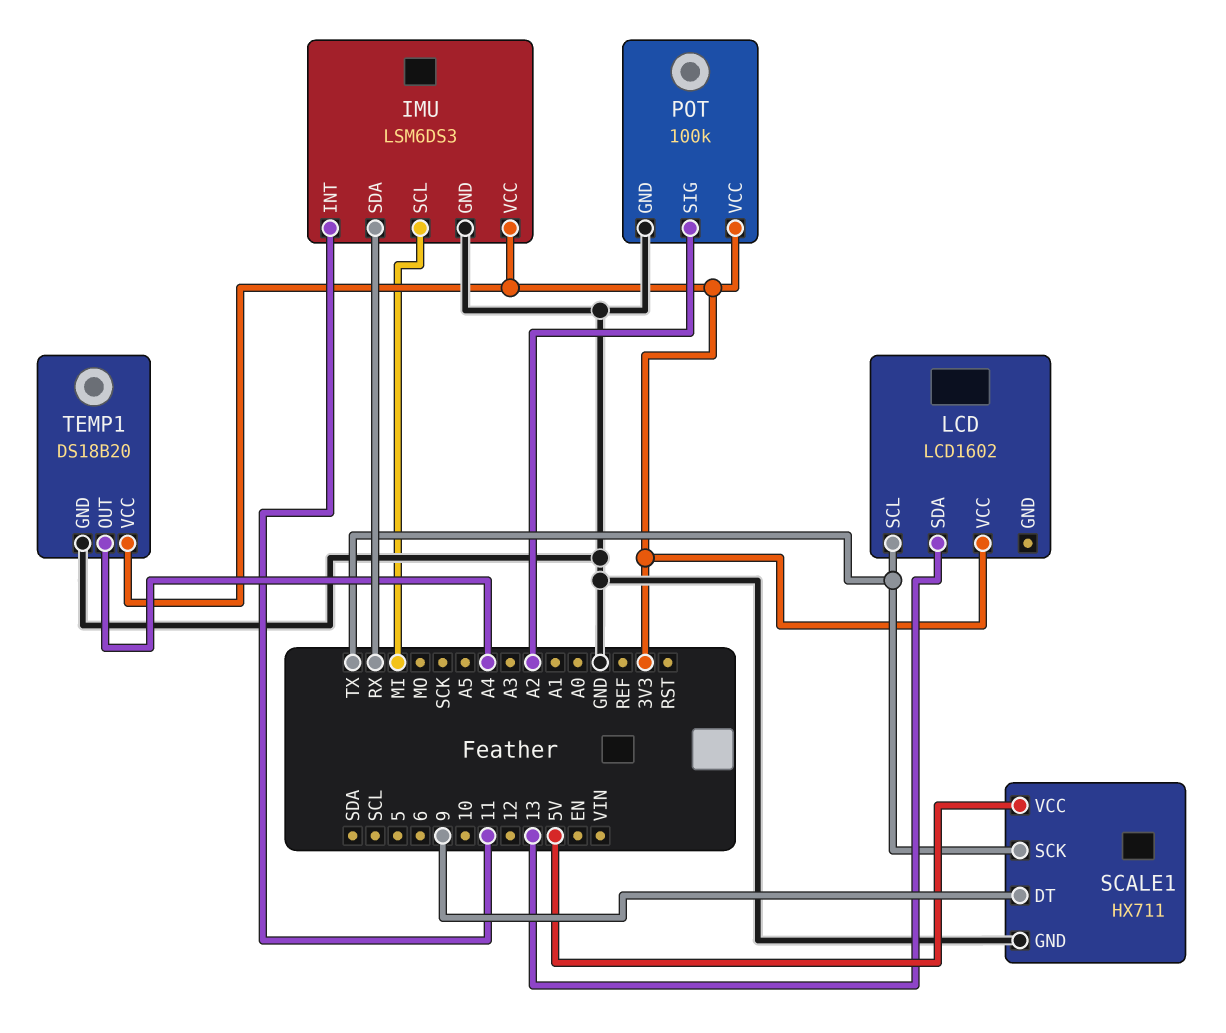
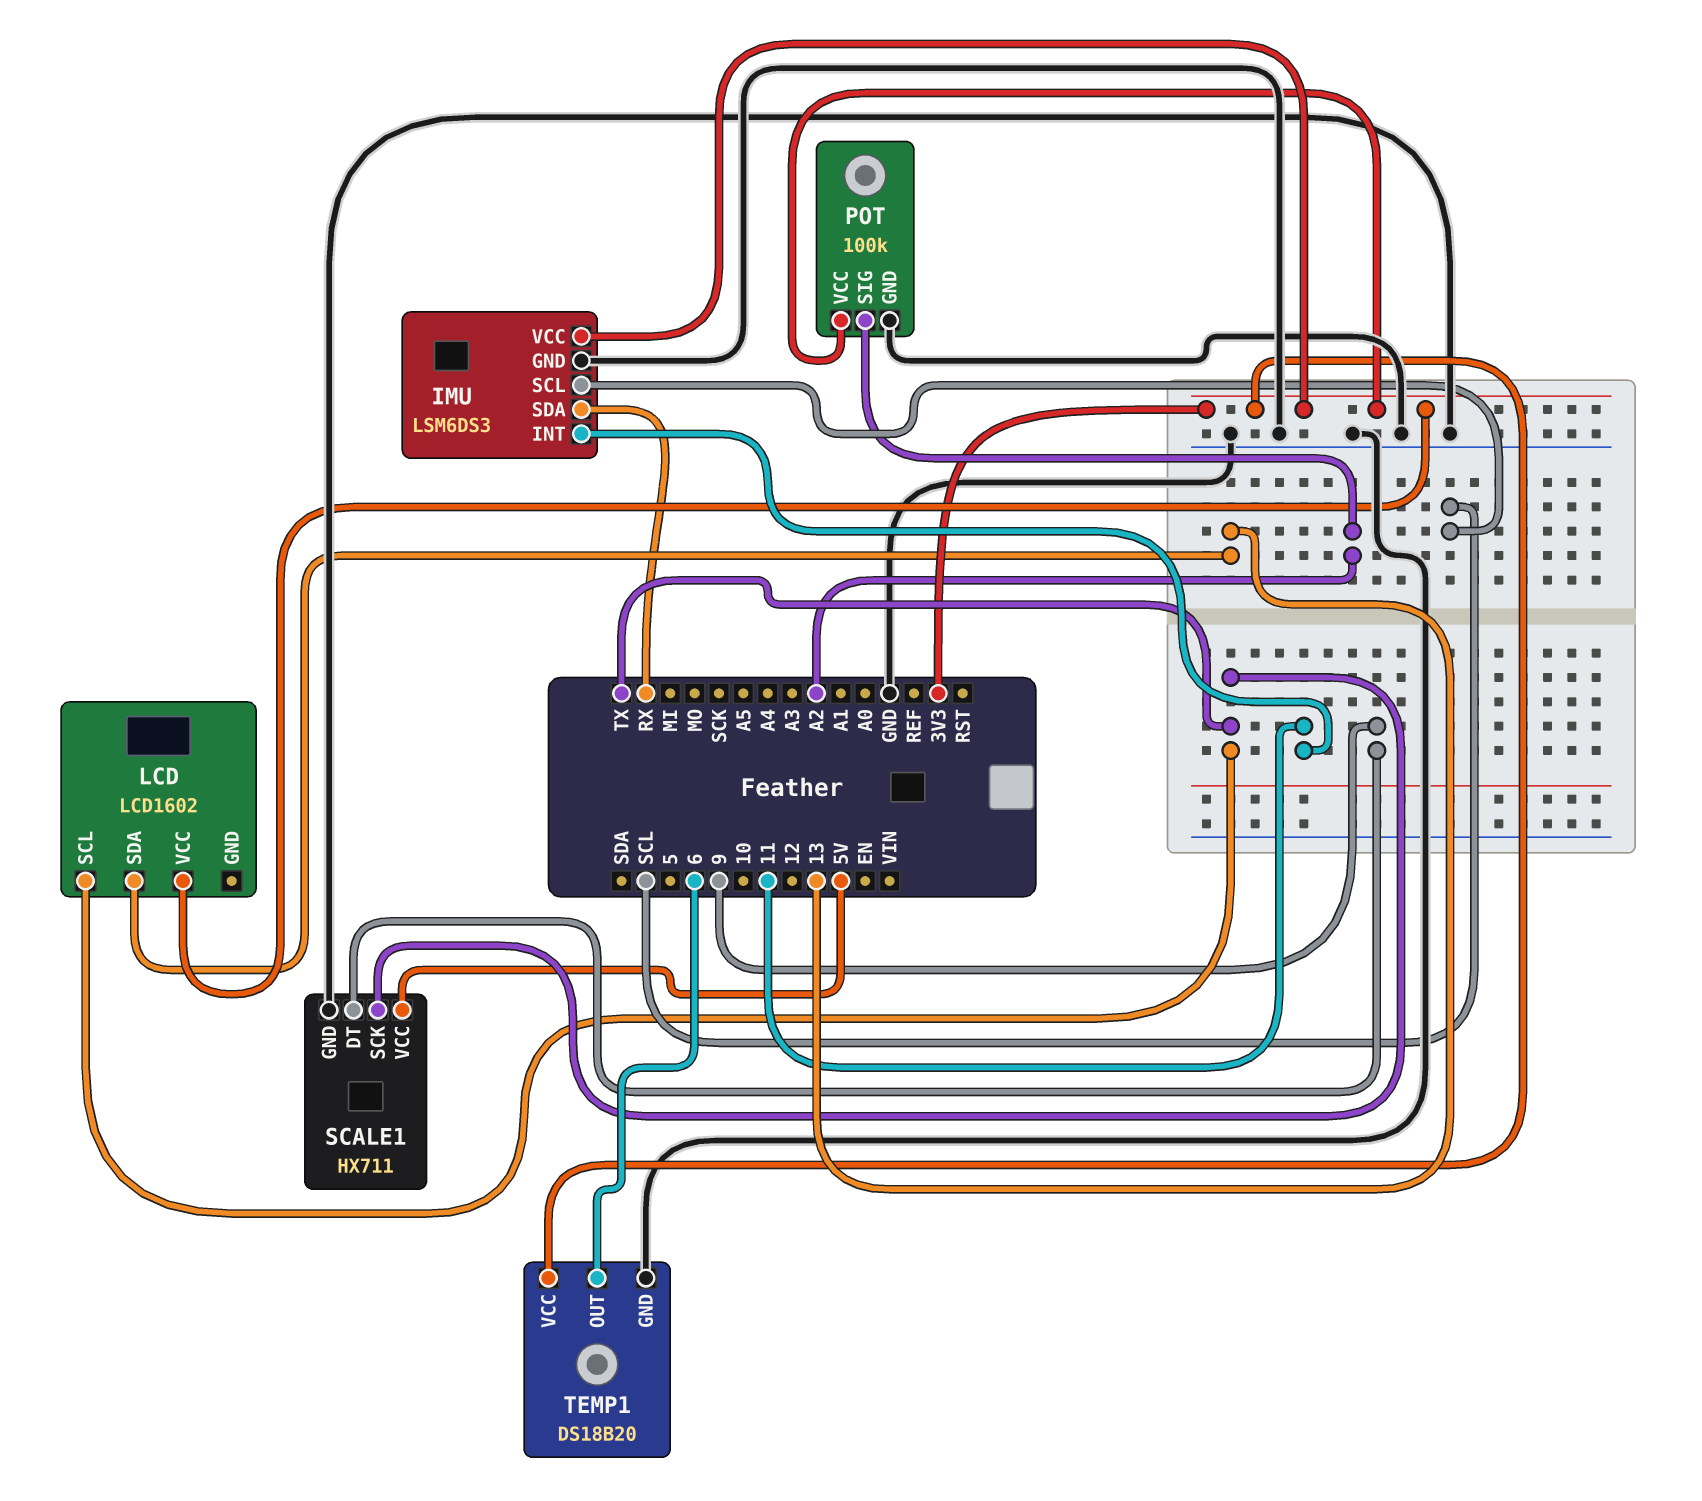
IMU pin SCL: MI -> SCL
TEMP1 pin OUT: A4 -> 6

